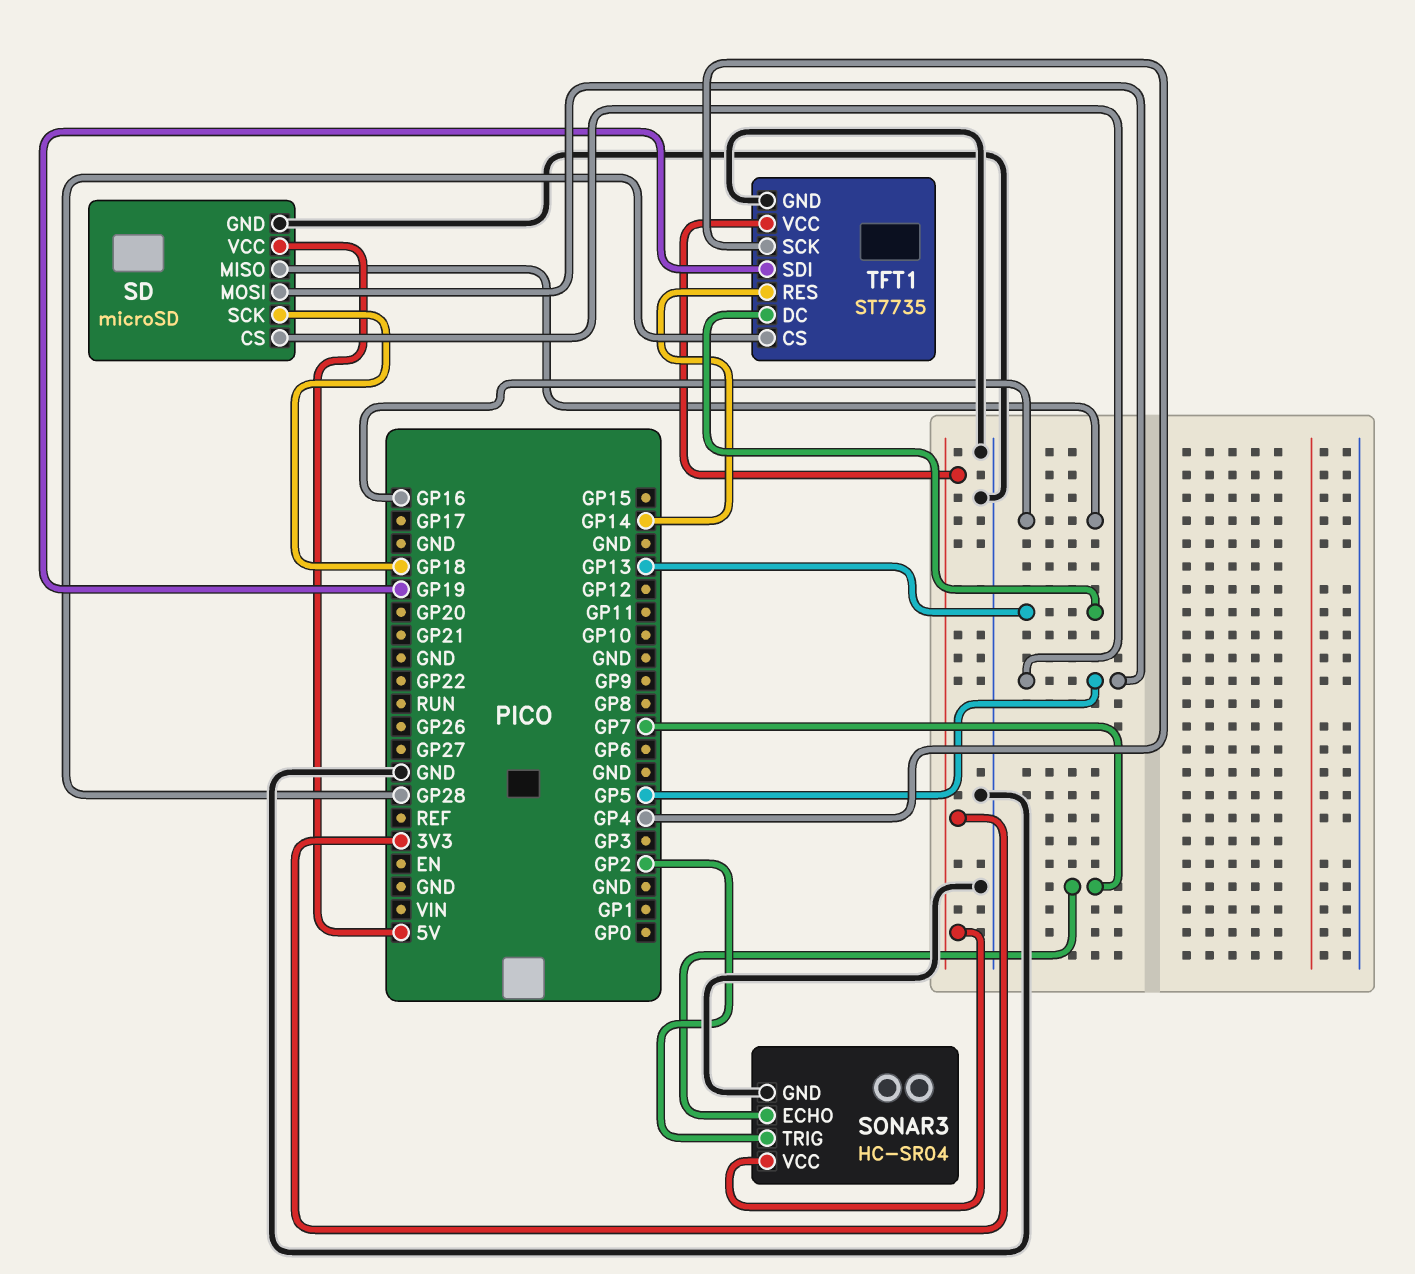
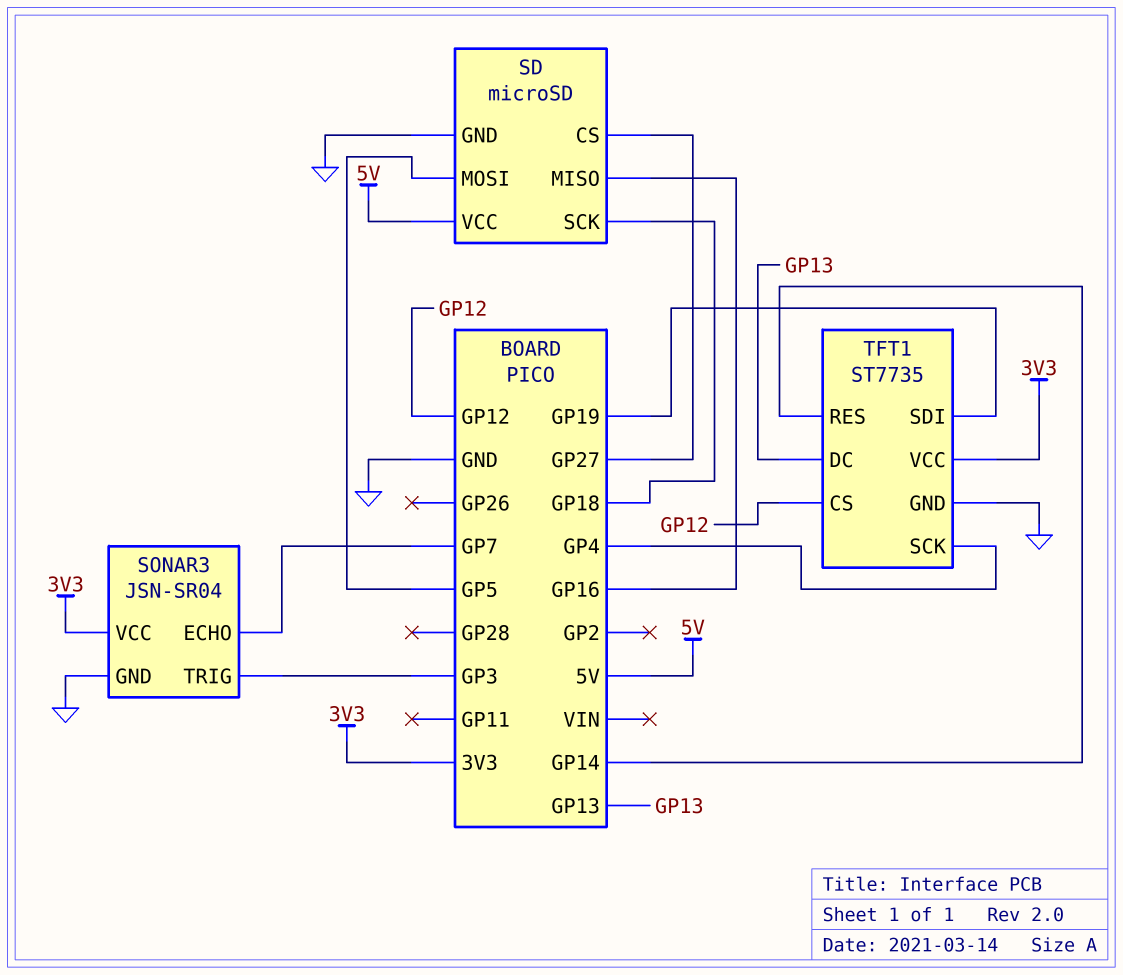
SD pin CS: GP5 -> GP27
SONAR3: HC-SR04 -> JSN-SR04
SONAR3 pin TRIG: GP2 -> GP3
TFT1 pin CS: GP28 -> GP12

